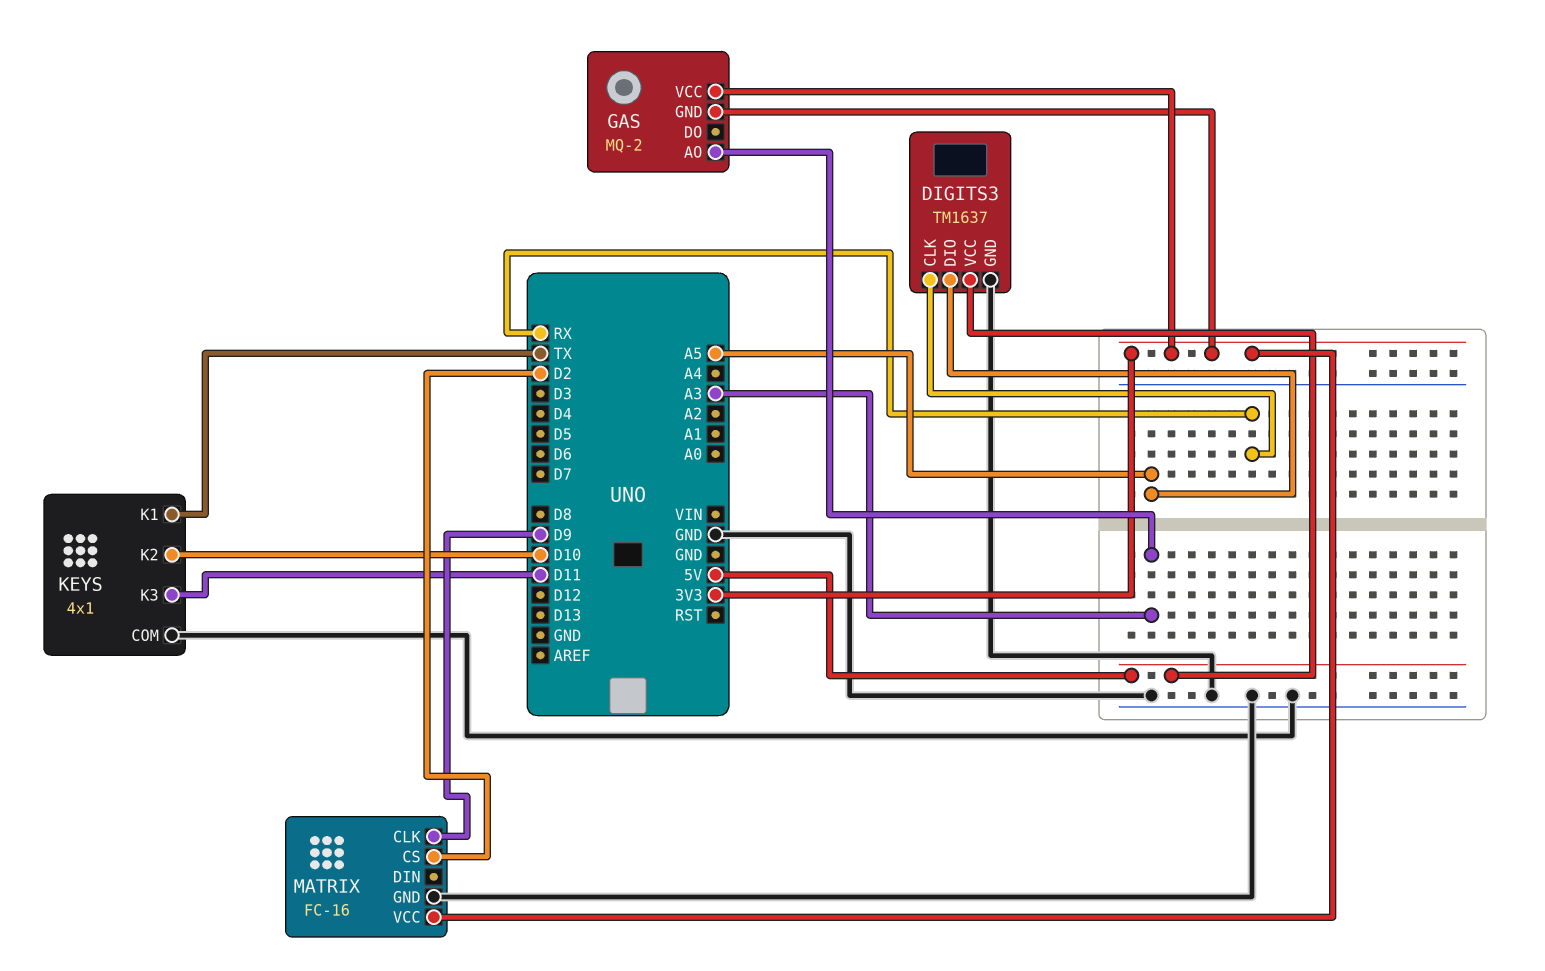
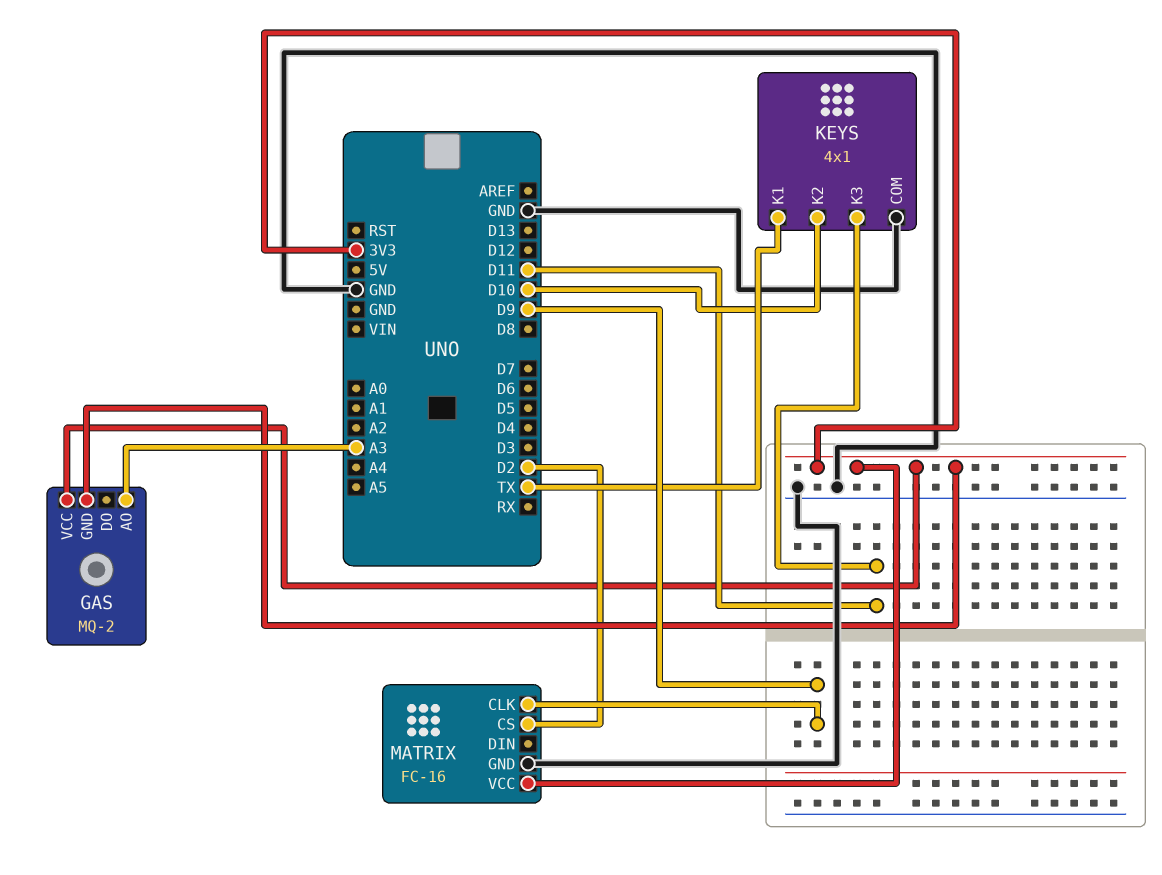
DIGITS3: TM1637 -> none
DIGITS3 pin CLK: RX -> none
DIGITS3 pin DIO: A5 -> none
DIGITS3 pin GND: GND -> none
DIGITS3 pin VCC: 5V -> none

